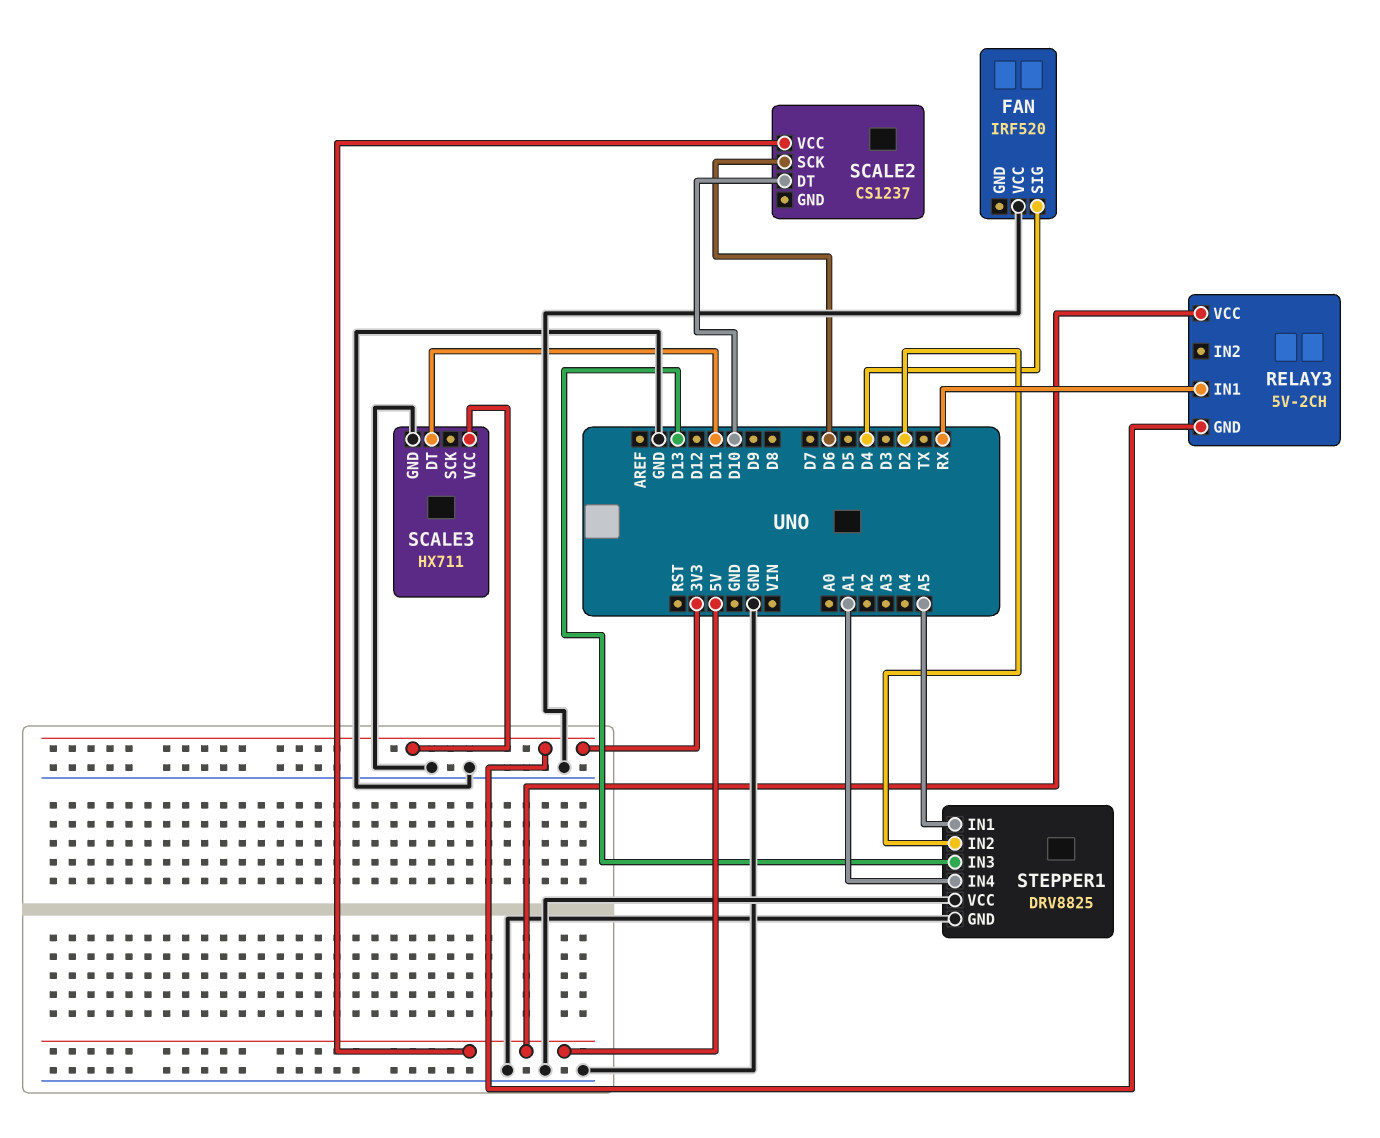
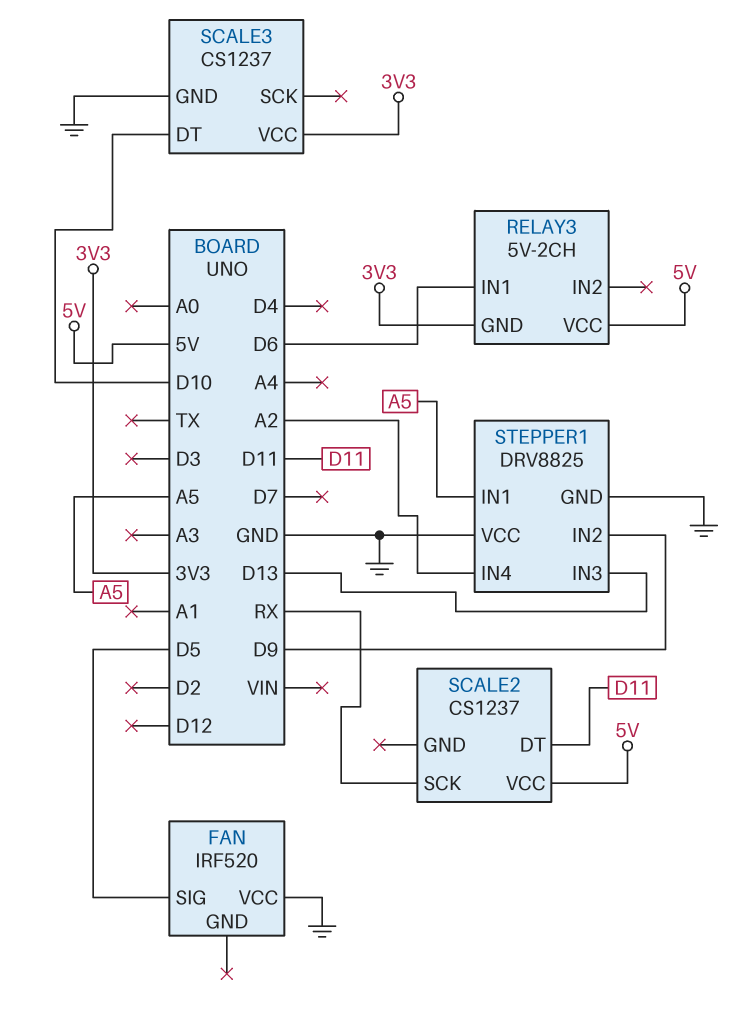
FAN pin SIG: D4 -> D5
RELAY3 pin IN1: RX -> D6
SCALE2 pin DT: D10 -> D11
SCALE2 pin SCK: D6 -> RX
SCALE3: HX711 -> CS1237
SCALE3 pin DT: D11 -> D10
STEPPER1 pin IN2: D2 -> D9
STEPPER1 pin IN4: A1 -> A2

